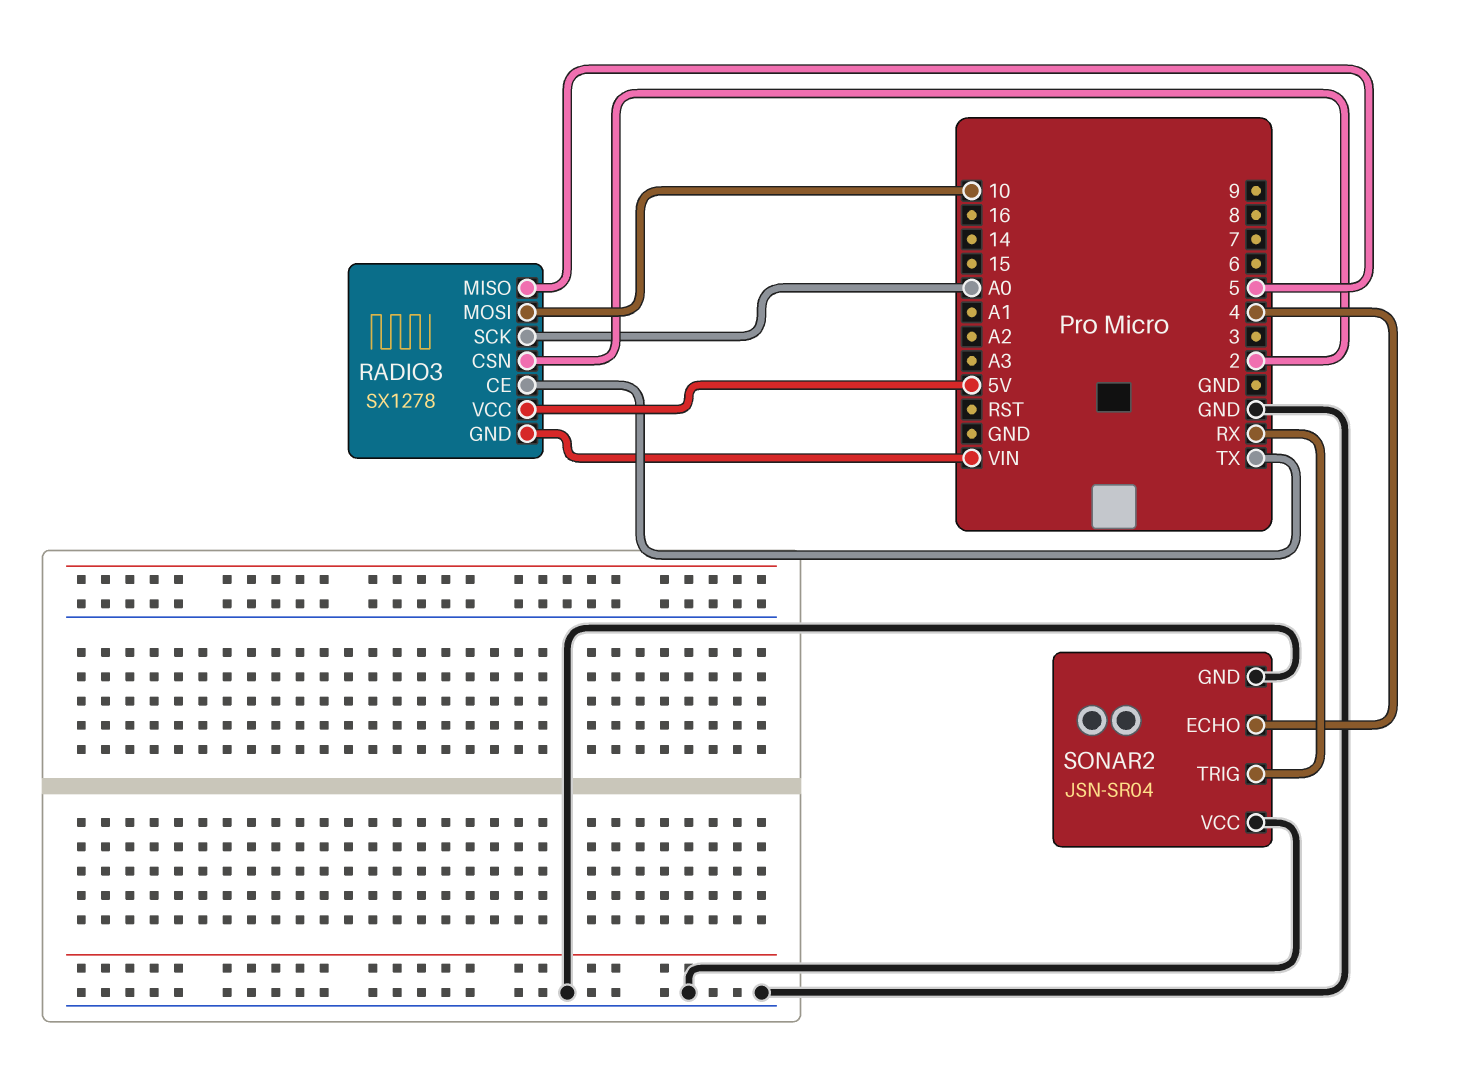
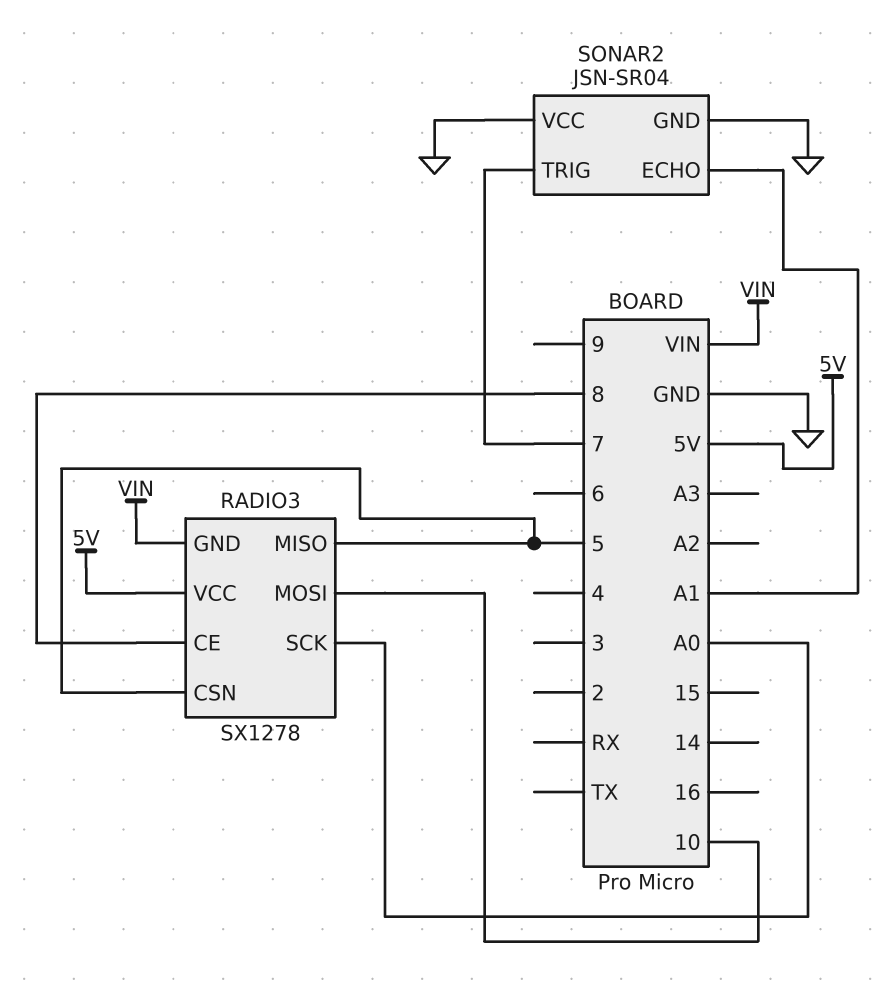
RADIO3 pin CE: TX -> 8
RADIO3 pin CSN: 2 -> 5
SONAR2 pin ECHO: 4 -> A1
SONAR2 pin TRIG: RX -> 7

